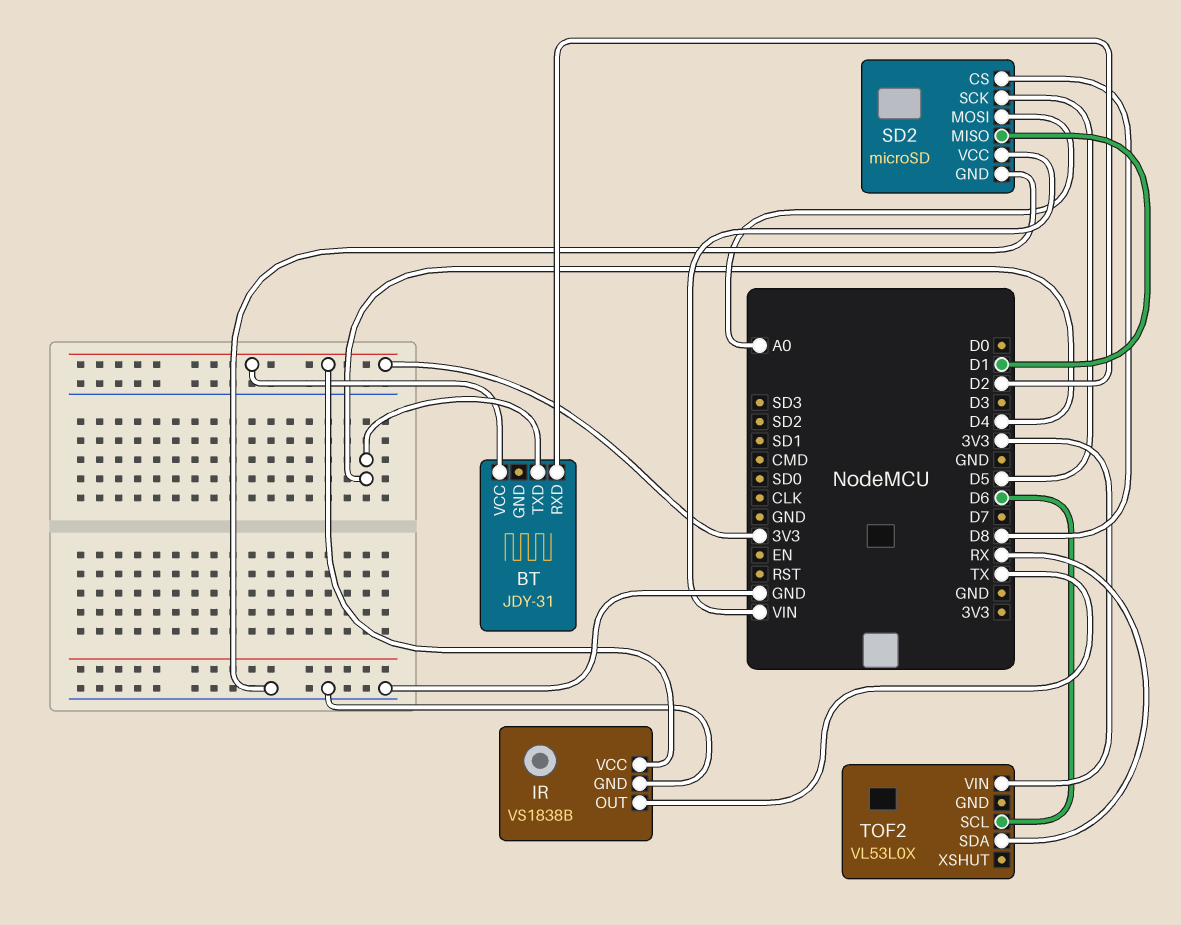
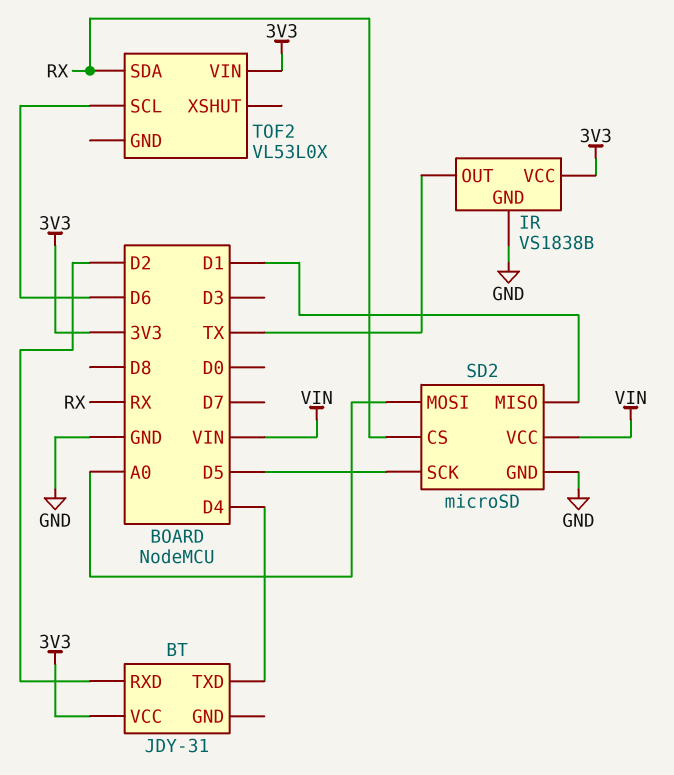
SD2 pin CS: D8 -> RX

